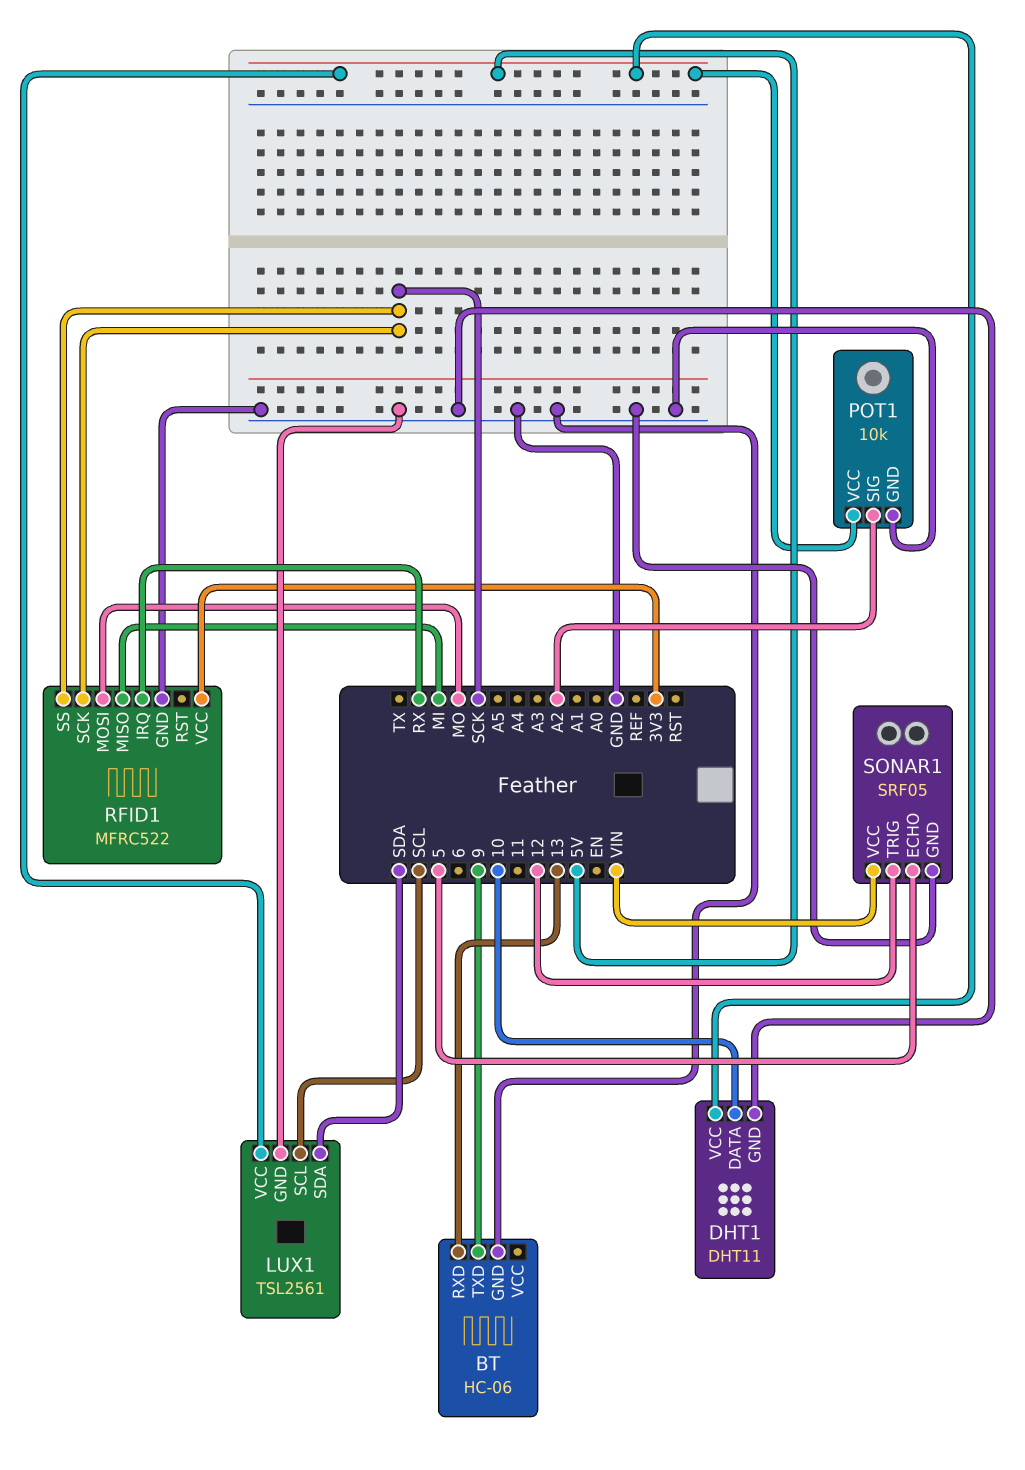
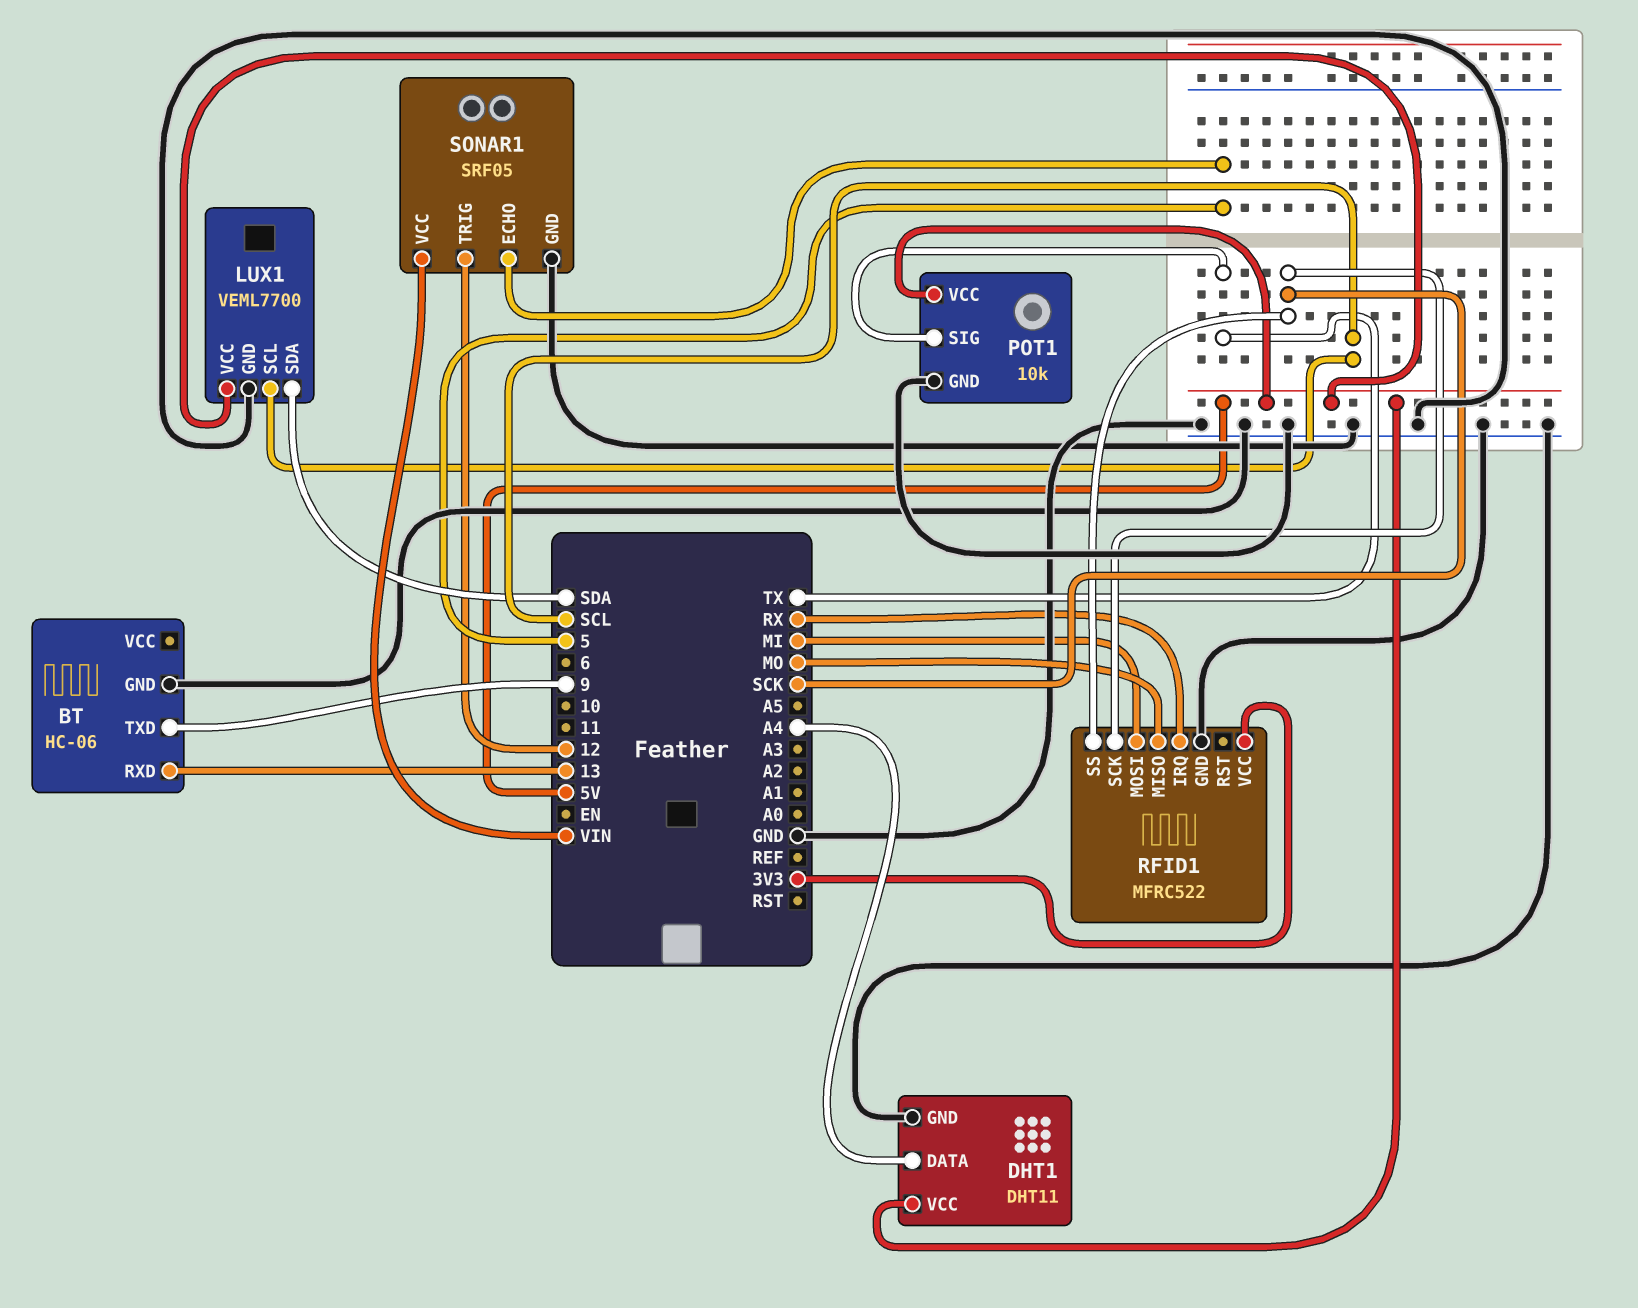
DHT1 pin DATA: 10 -> A4
LUX1: TSL2561 -> VEML7700
POT1 pin SIG: A2 -> TX
RFID1 pin MISO: MI -> MO
RFID1 pin MOSI: MO -> MI

